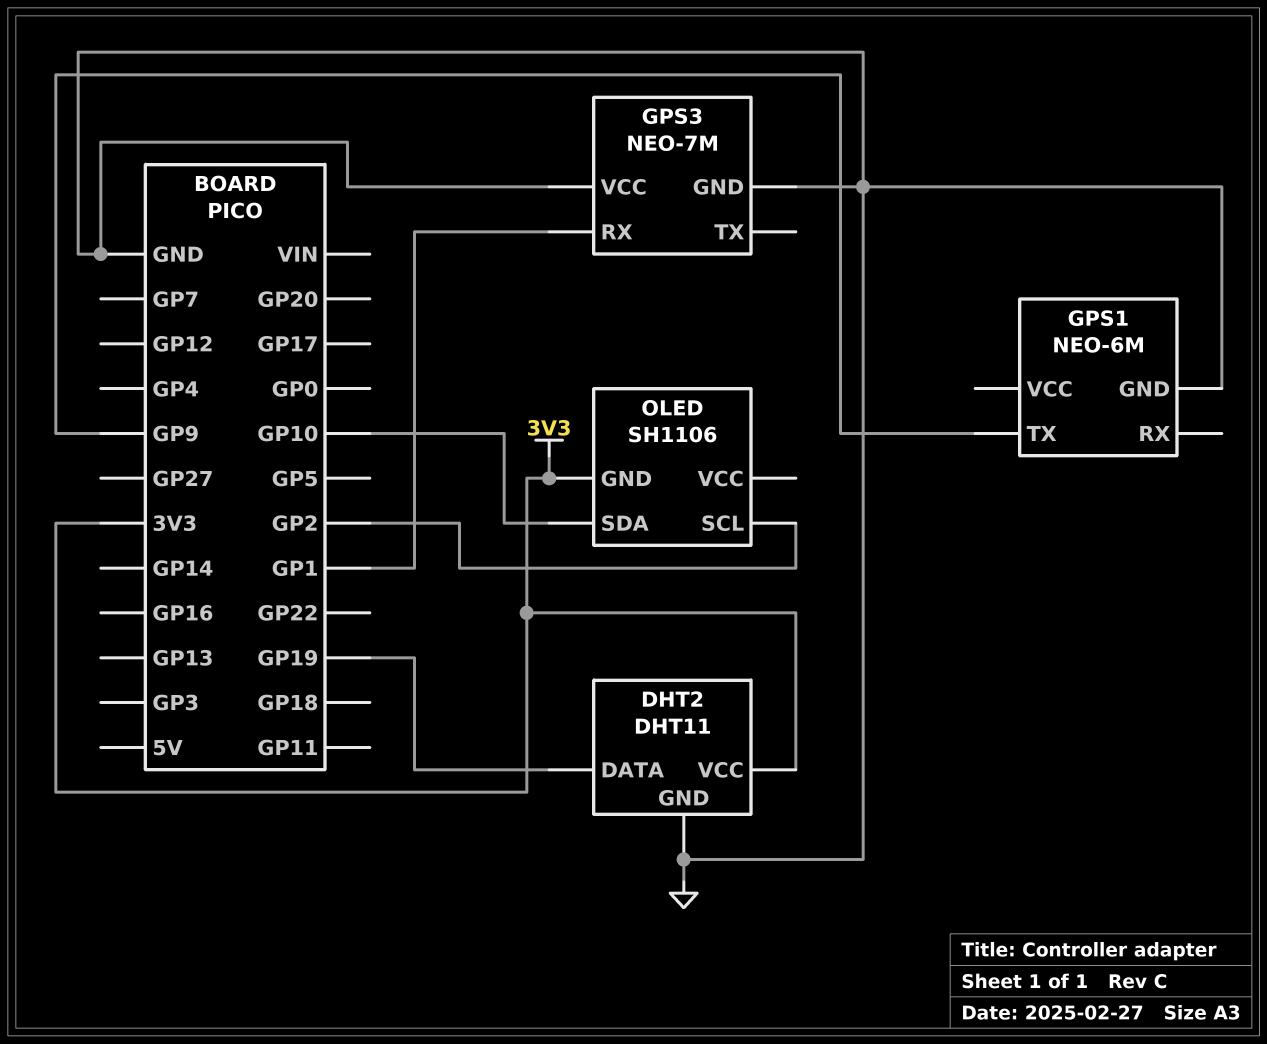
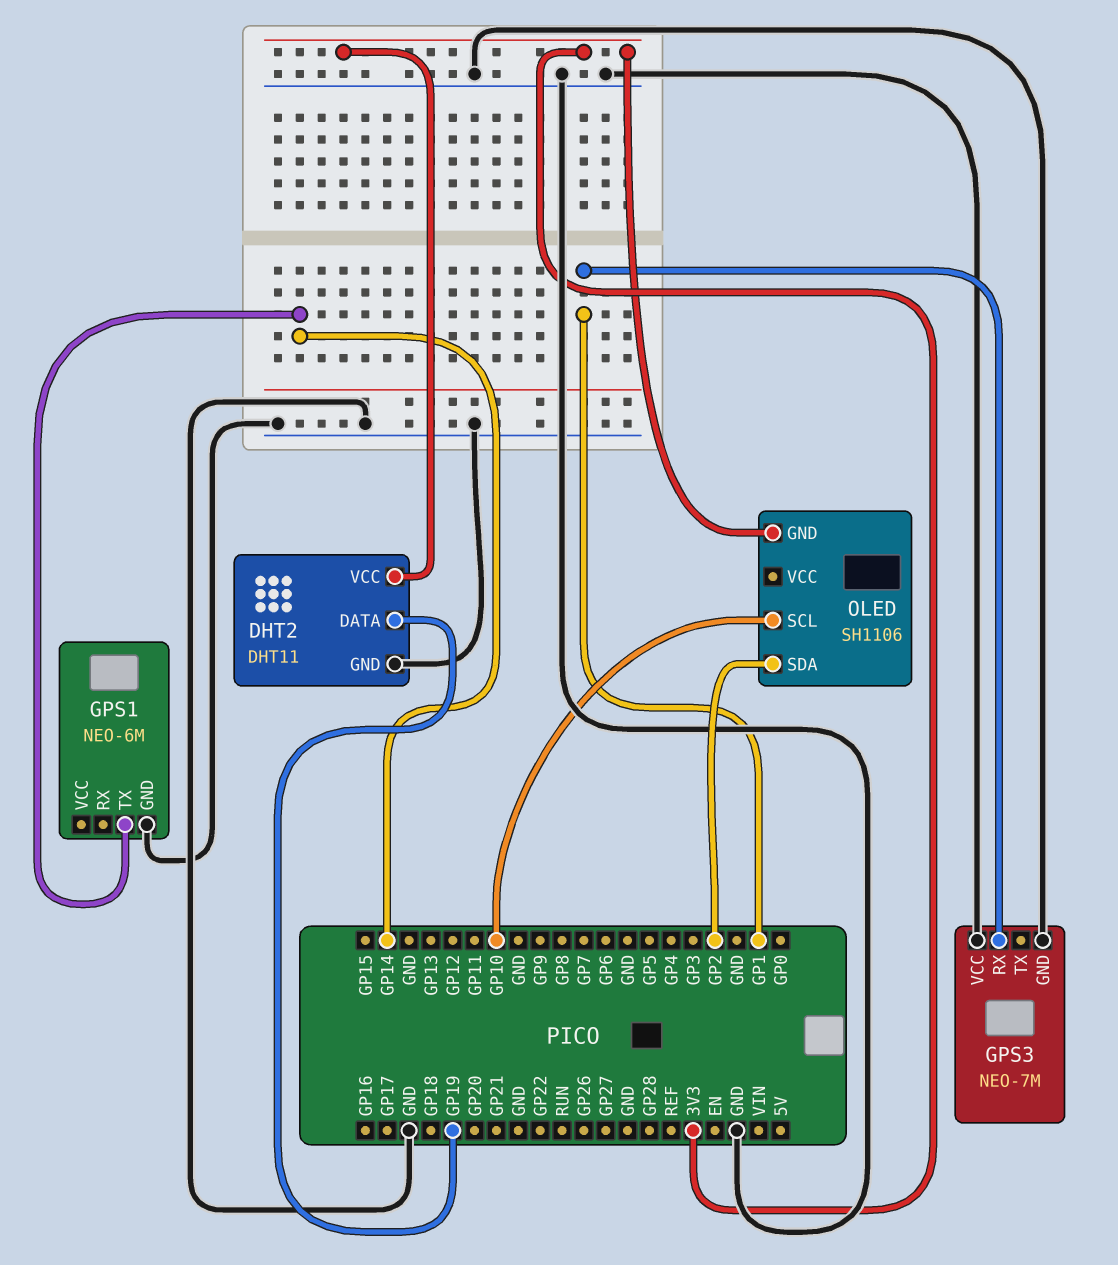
GPS1 pin TX: GP9 -> GP14
OLED pin SCL: GP2 -> GP10
OLED pin SDA: GP10 -> GP2

